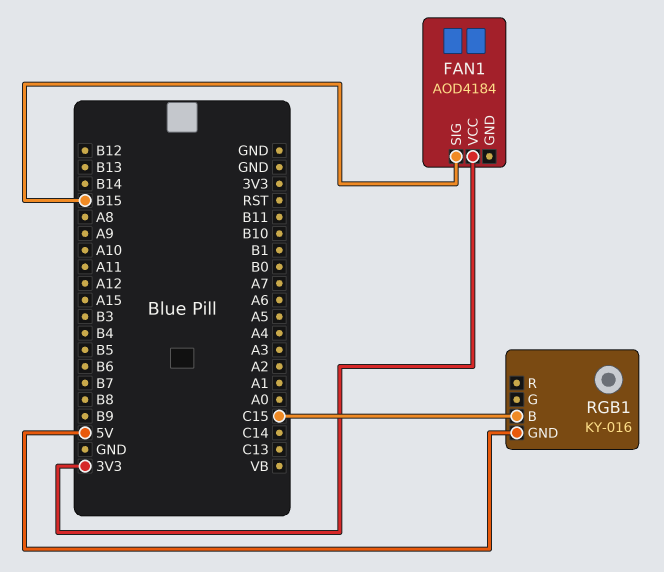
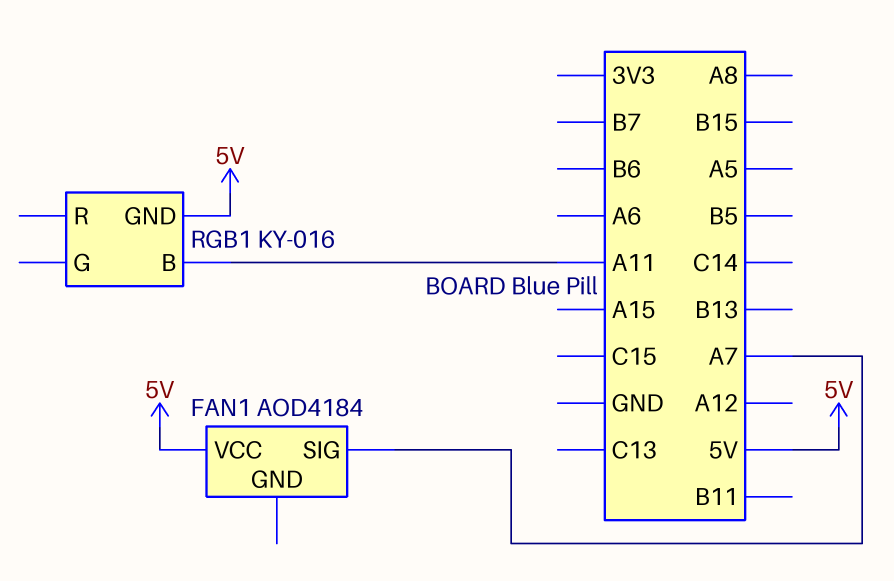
FAN1 pin SIG: B15 -> A7
FAN1 pin VCC: 3V3 -> 5V
RGB1 pin B: C15 -> A11

